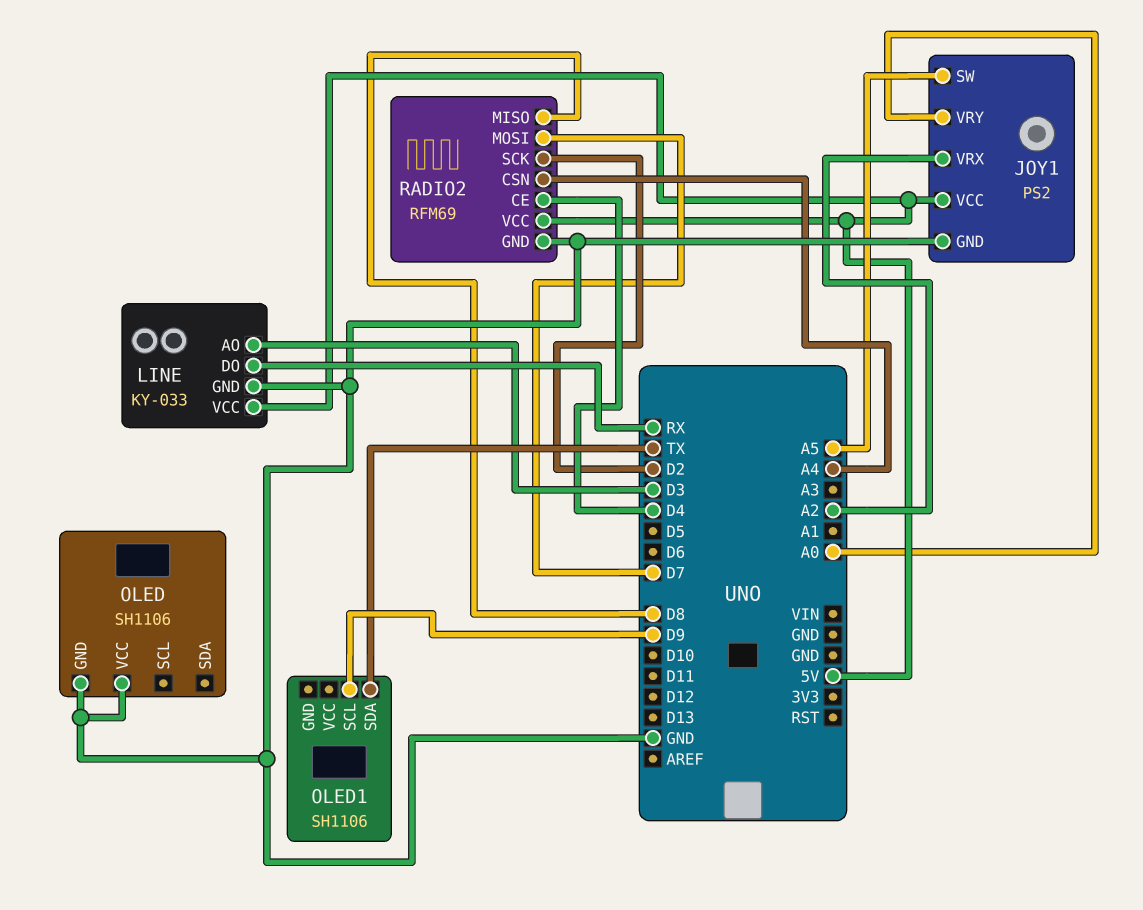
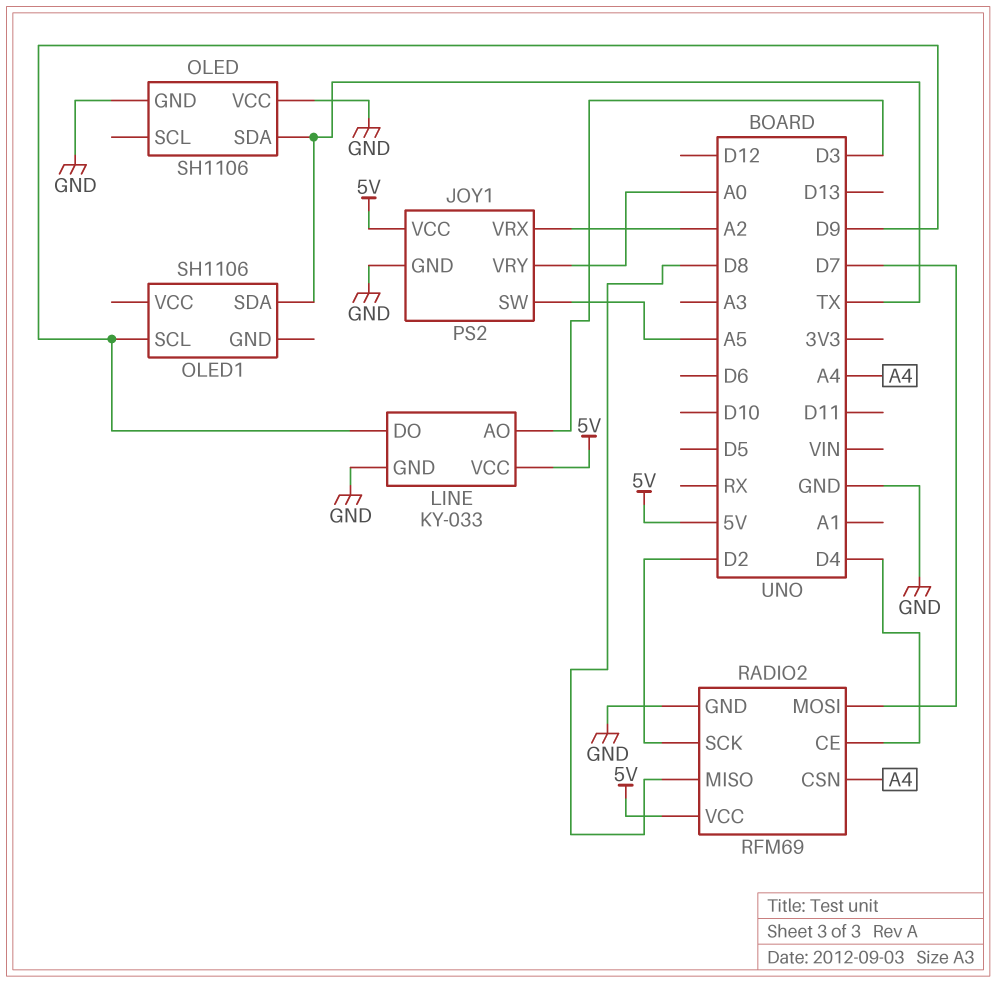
LINE pin DO: RX -> D9
OLED pin SDA: none -> TX

